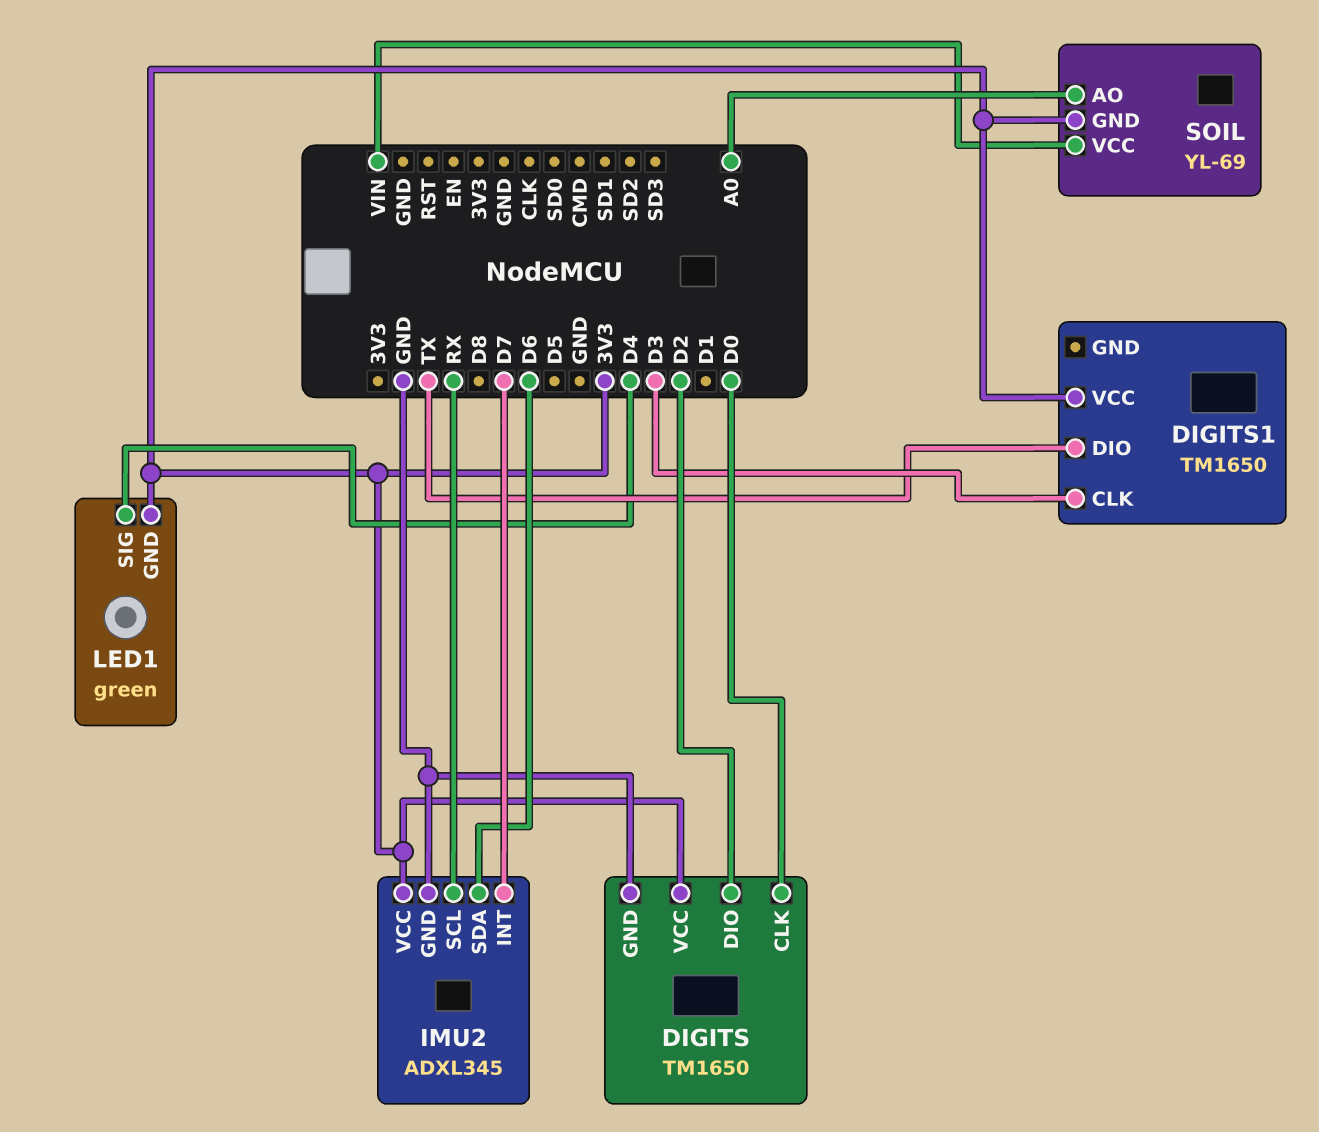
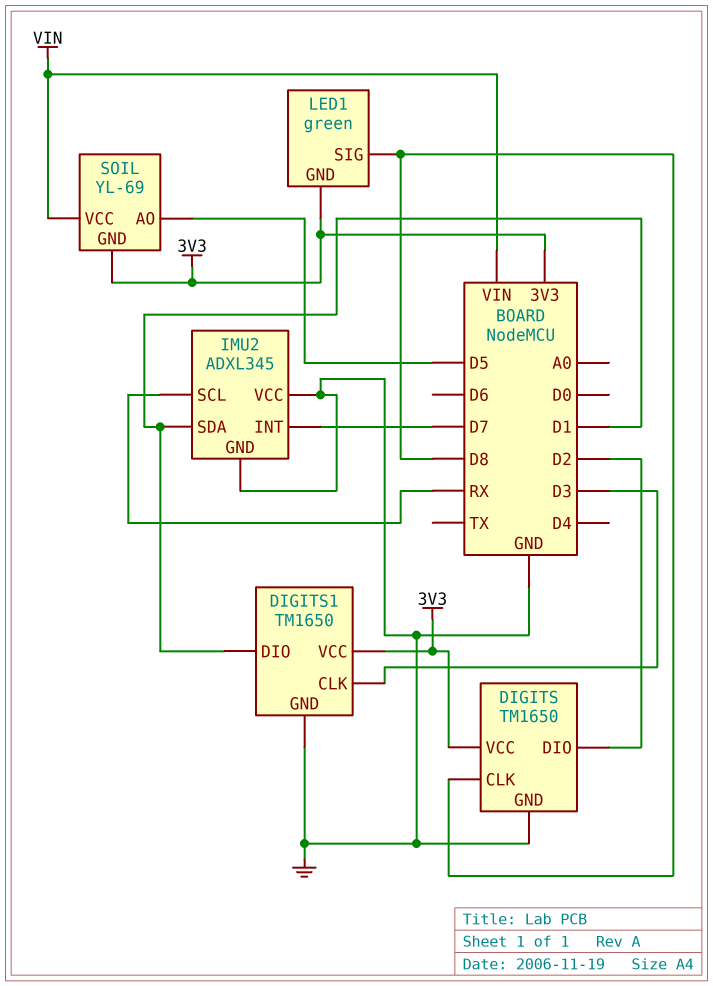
DIGITS pin CLK: D0 -> D8
DIGITS1 pin DIO: TX -> D1
DIGITS1 pin GND: none -> GND
IMU2 pin SDA: D6 -> D1
IMU2 pin VCC: 3V3 -> GND
LED1 pin SIG: D4 -> D8
SOIL pin AO: A0 -> D5

